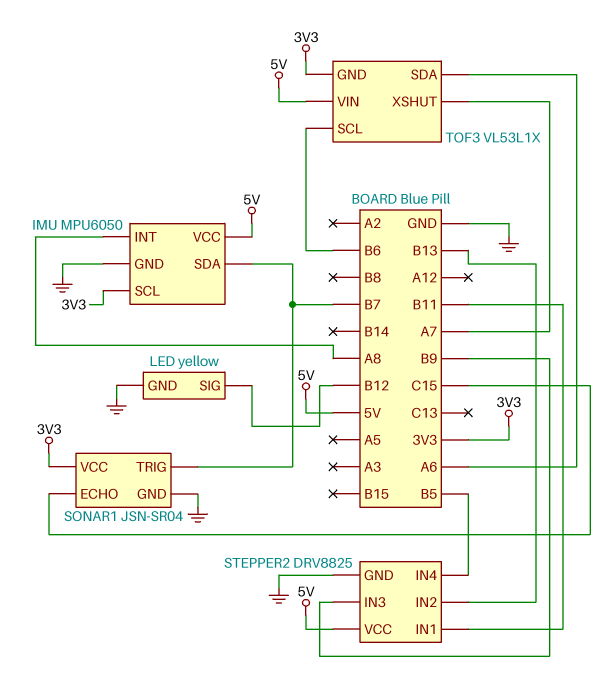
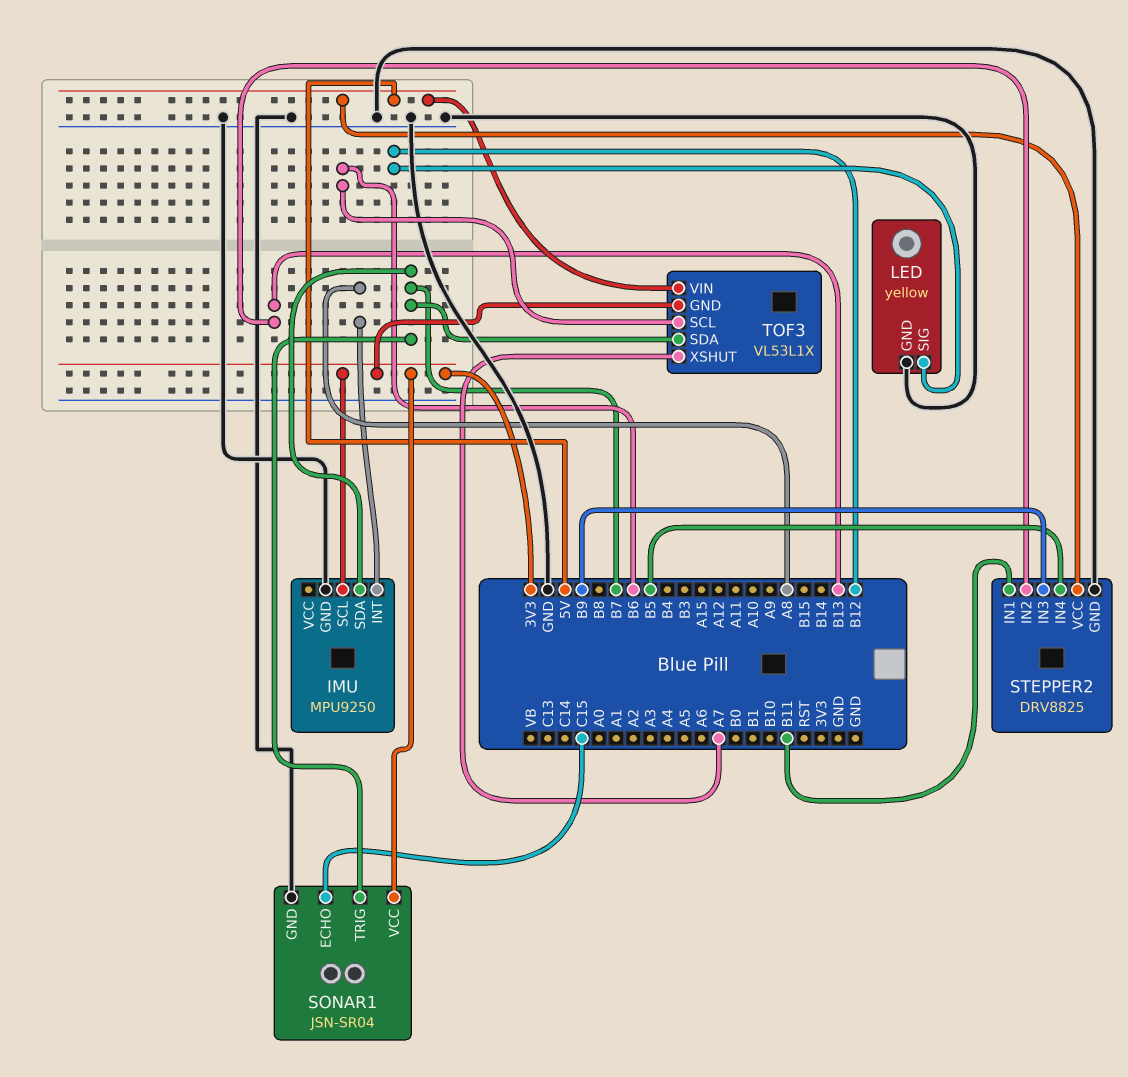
IMU: MPU6050 -> MPU9250
IMU pin VCC: 5V -> none
TOF3 pin SDA: A6 -> B7

